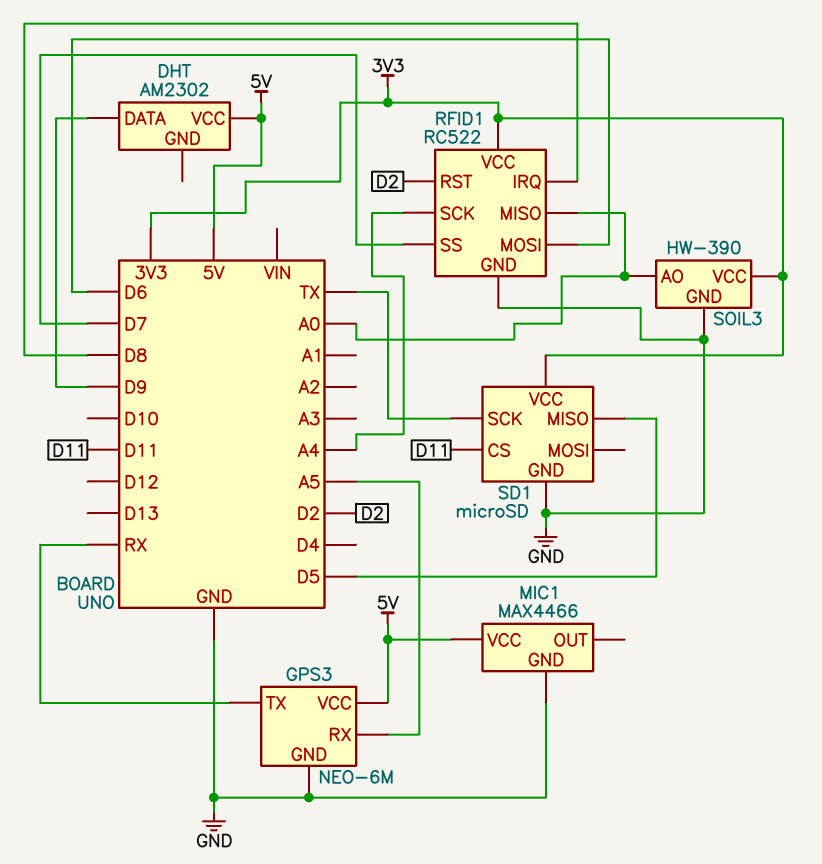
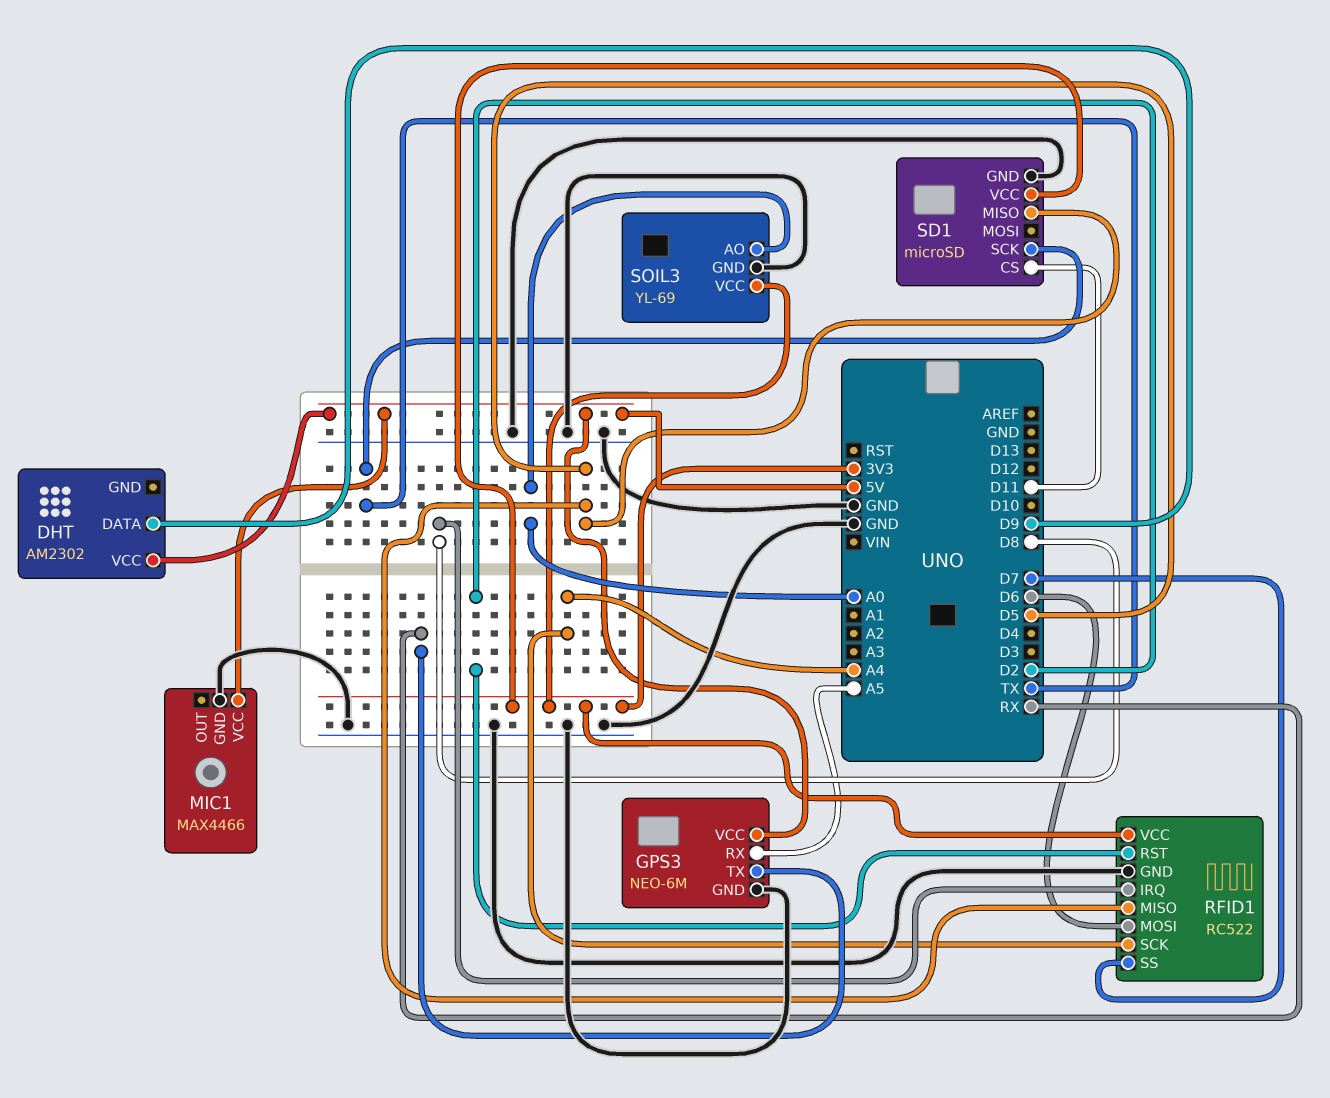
RFID1 pin MISO: A0 -> D5
SOIL3: HW-390 -> YL-69

